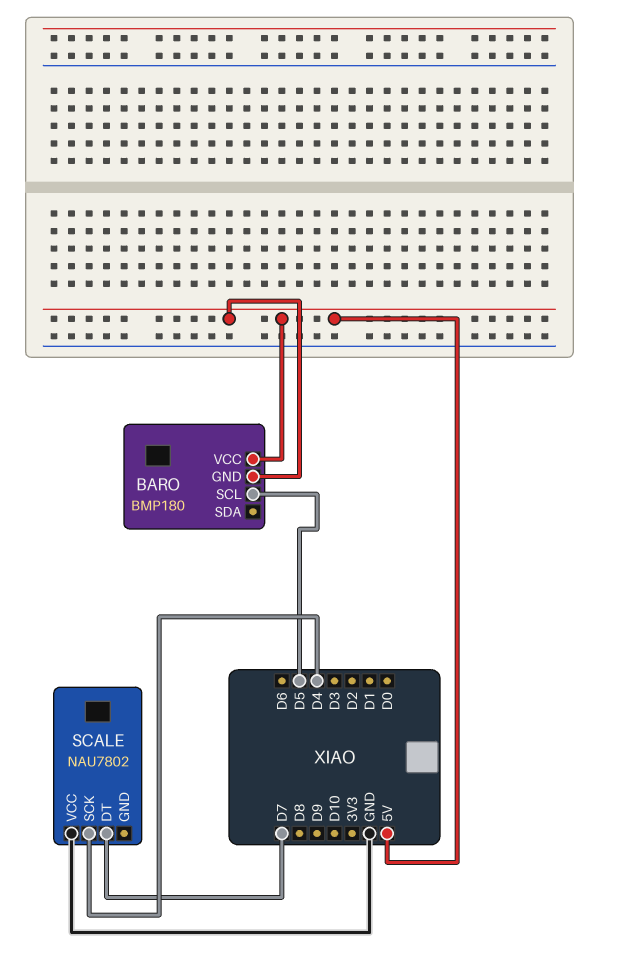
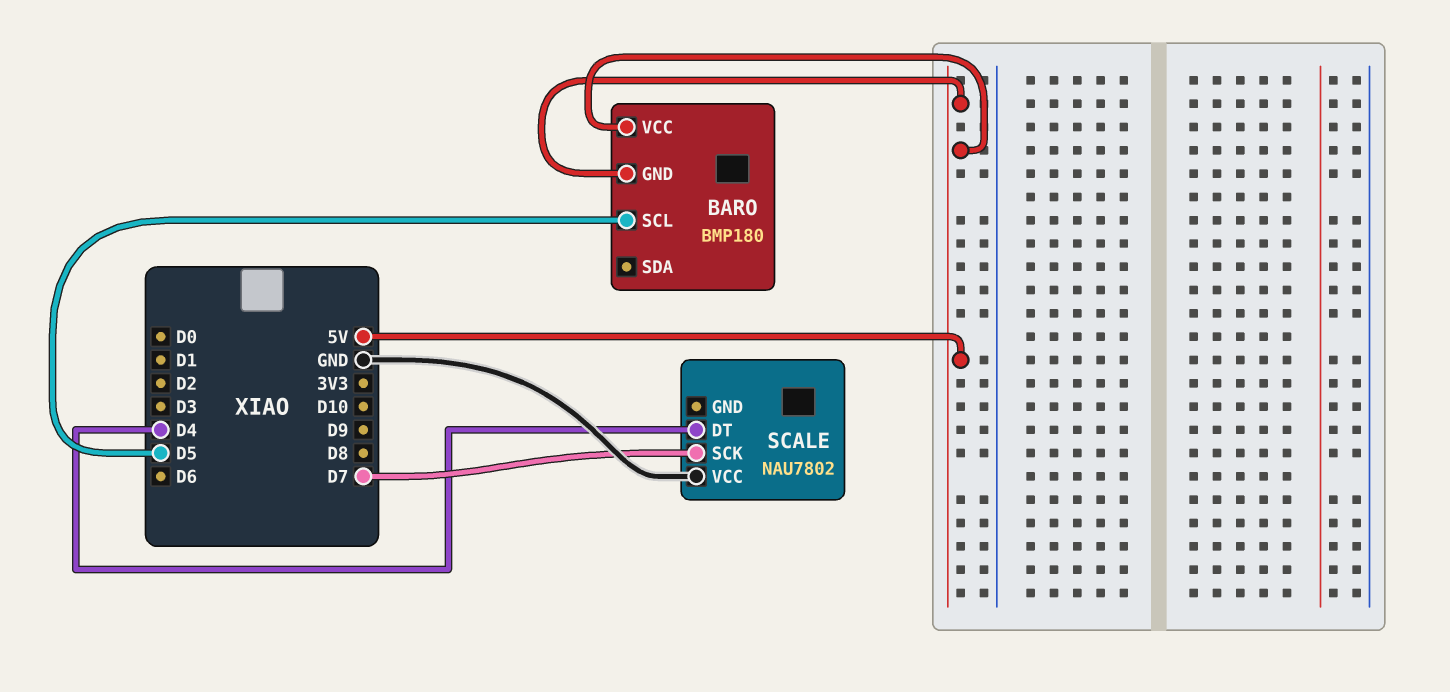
SCALE pin DT: D7 -> D4
SCALE pin SCK: D4 -> D7

